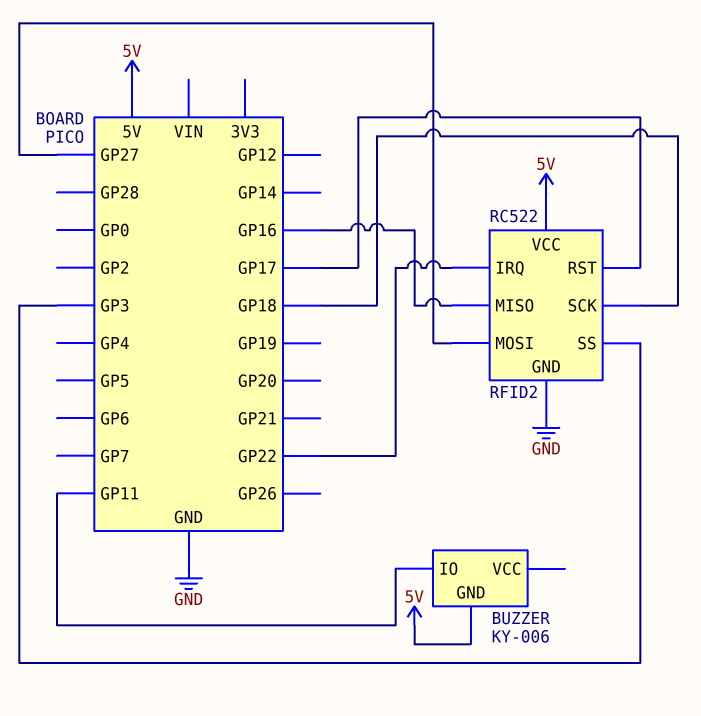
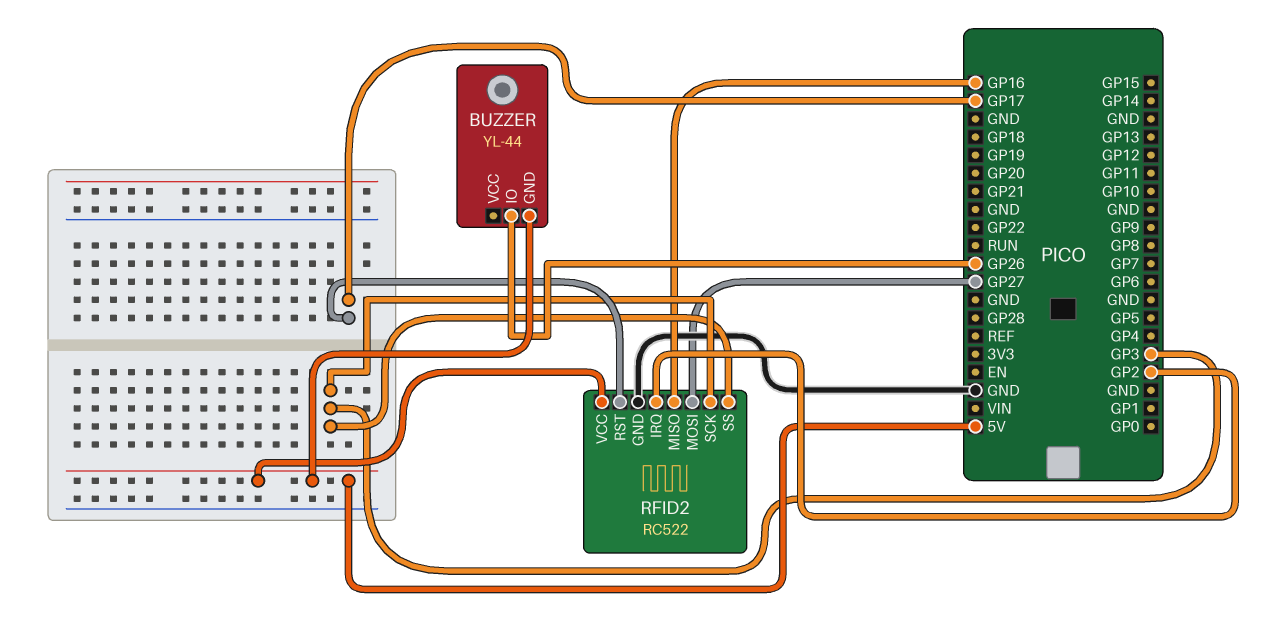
BUZZER: KY-006 -> YL-44
BUZZER pin IO: GP11 -> GP26
RFID2 pin IRQ: GP22 -> GP2
RFID2 pin SCK: GP18 -> GP3

